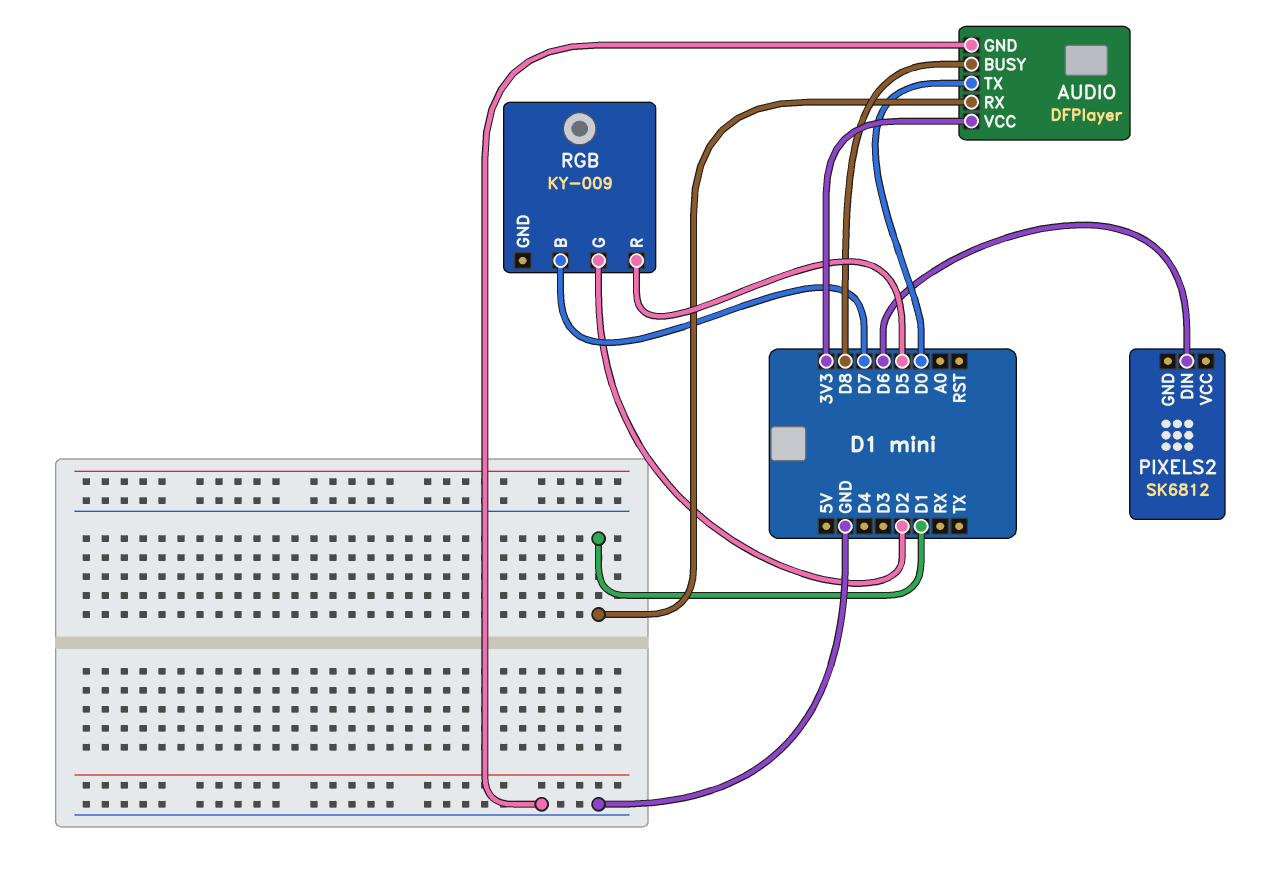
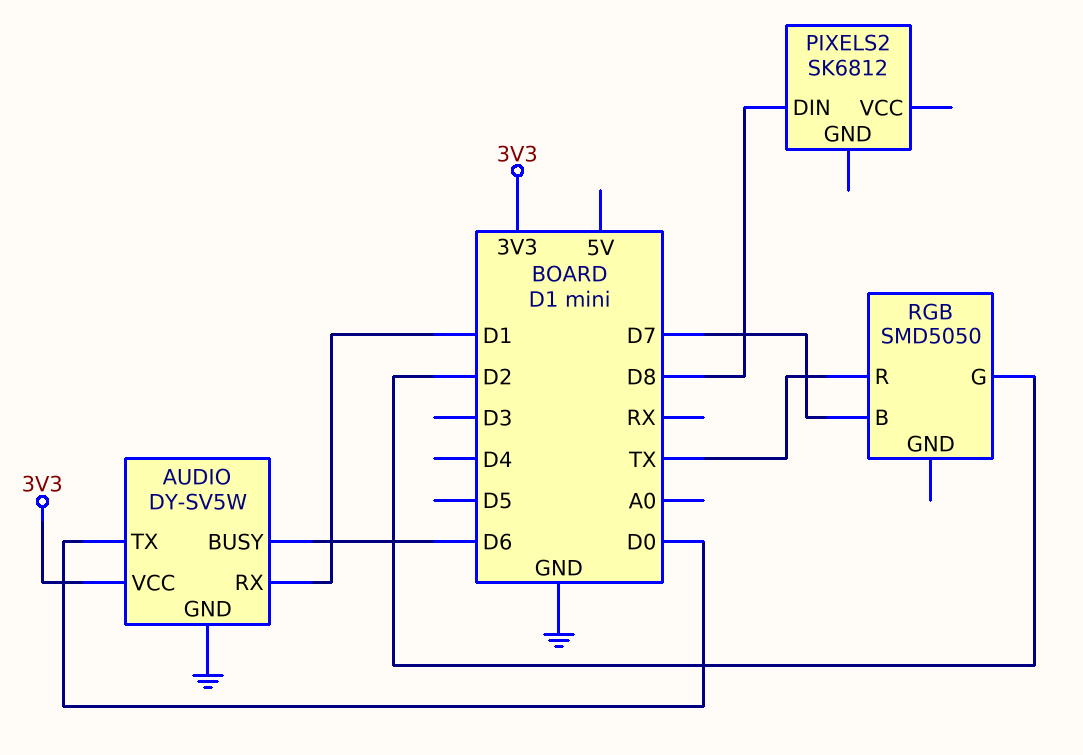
AUDIO: DFPlayer -> DY-SV5W
AUDIO pin BUSY: D8 -> D6
PIXELS2 pin DIN: D6 -> D8
RGB: KY-009 -> SMD5050
RGB pin R: D5 -> TX

